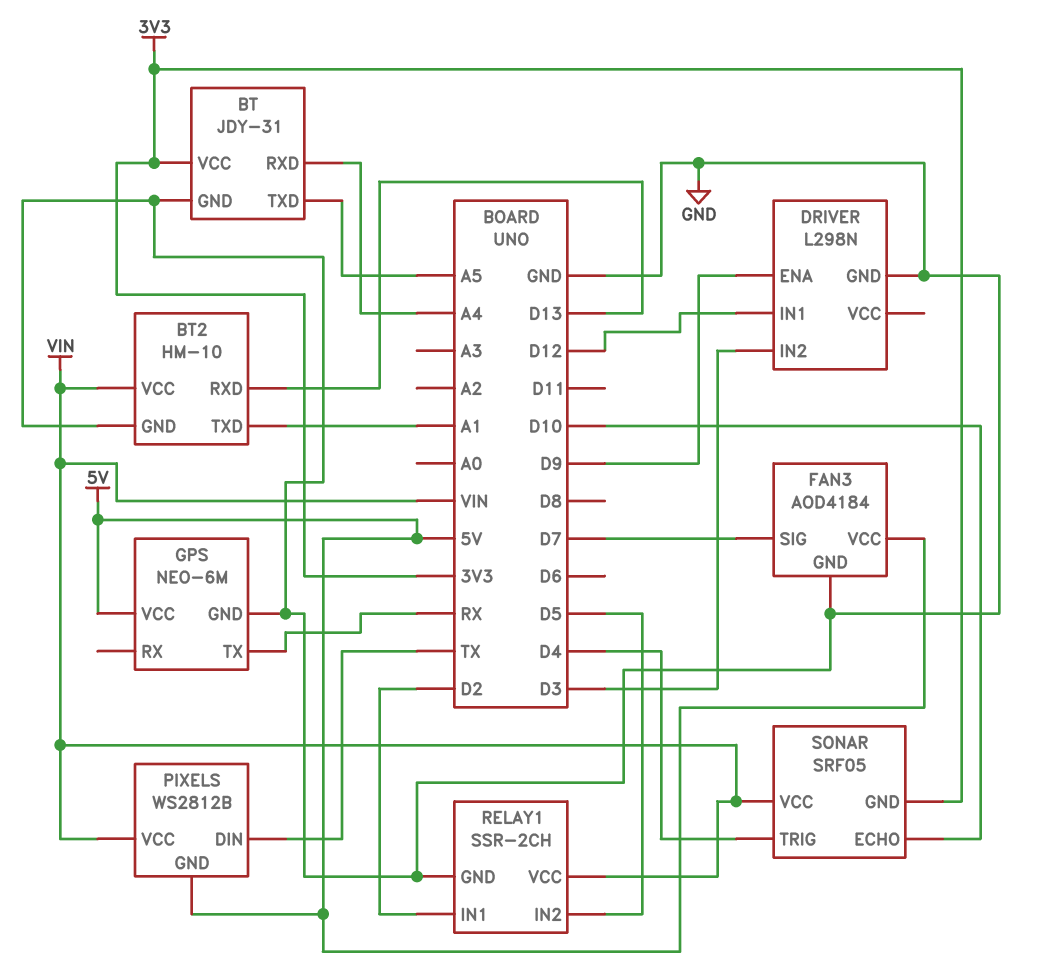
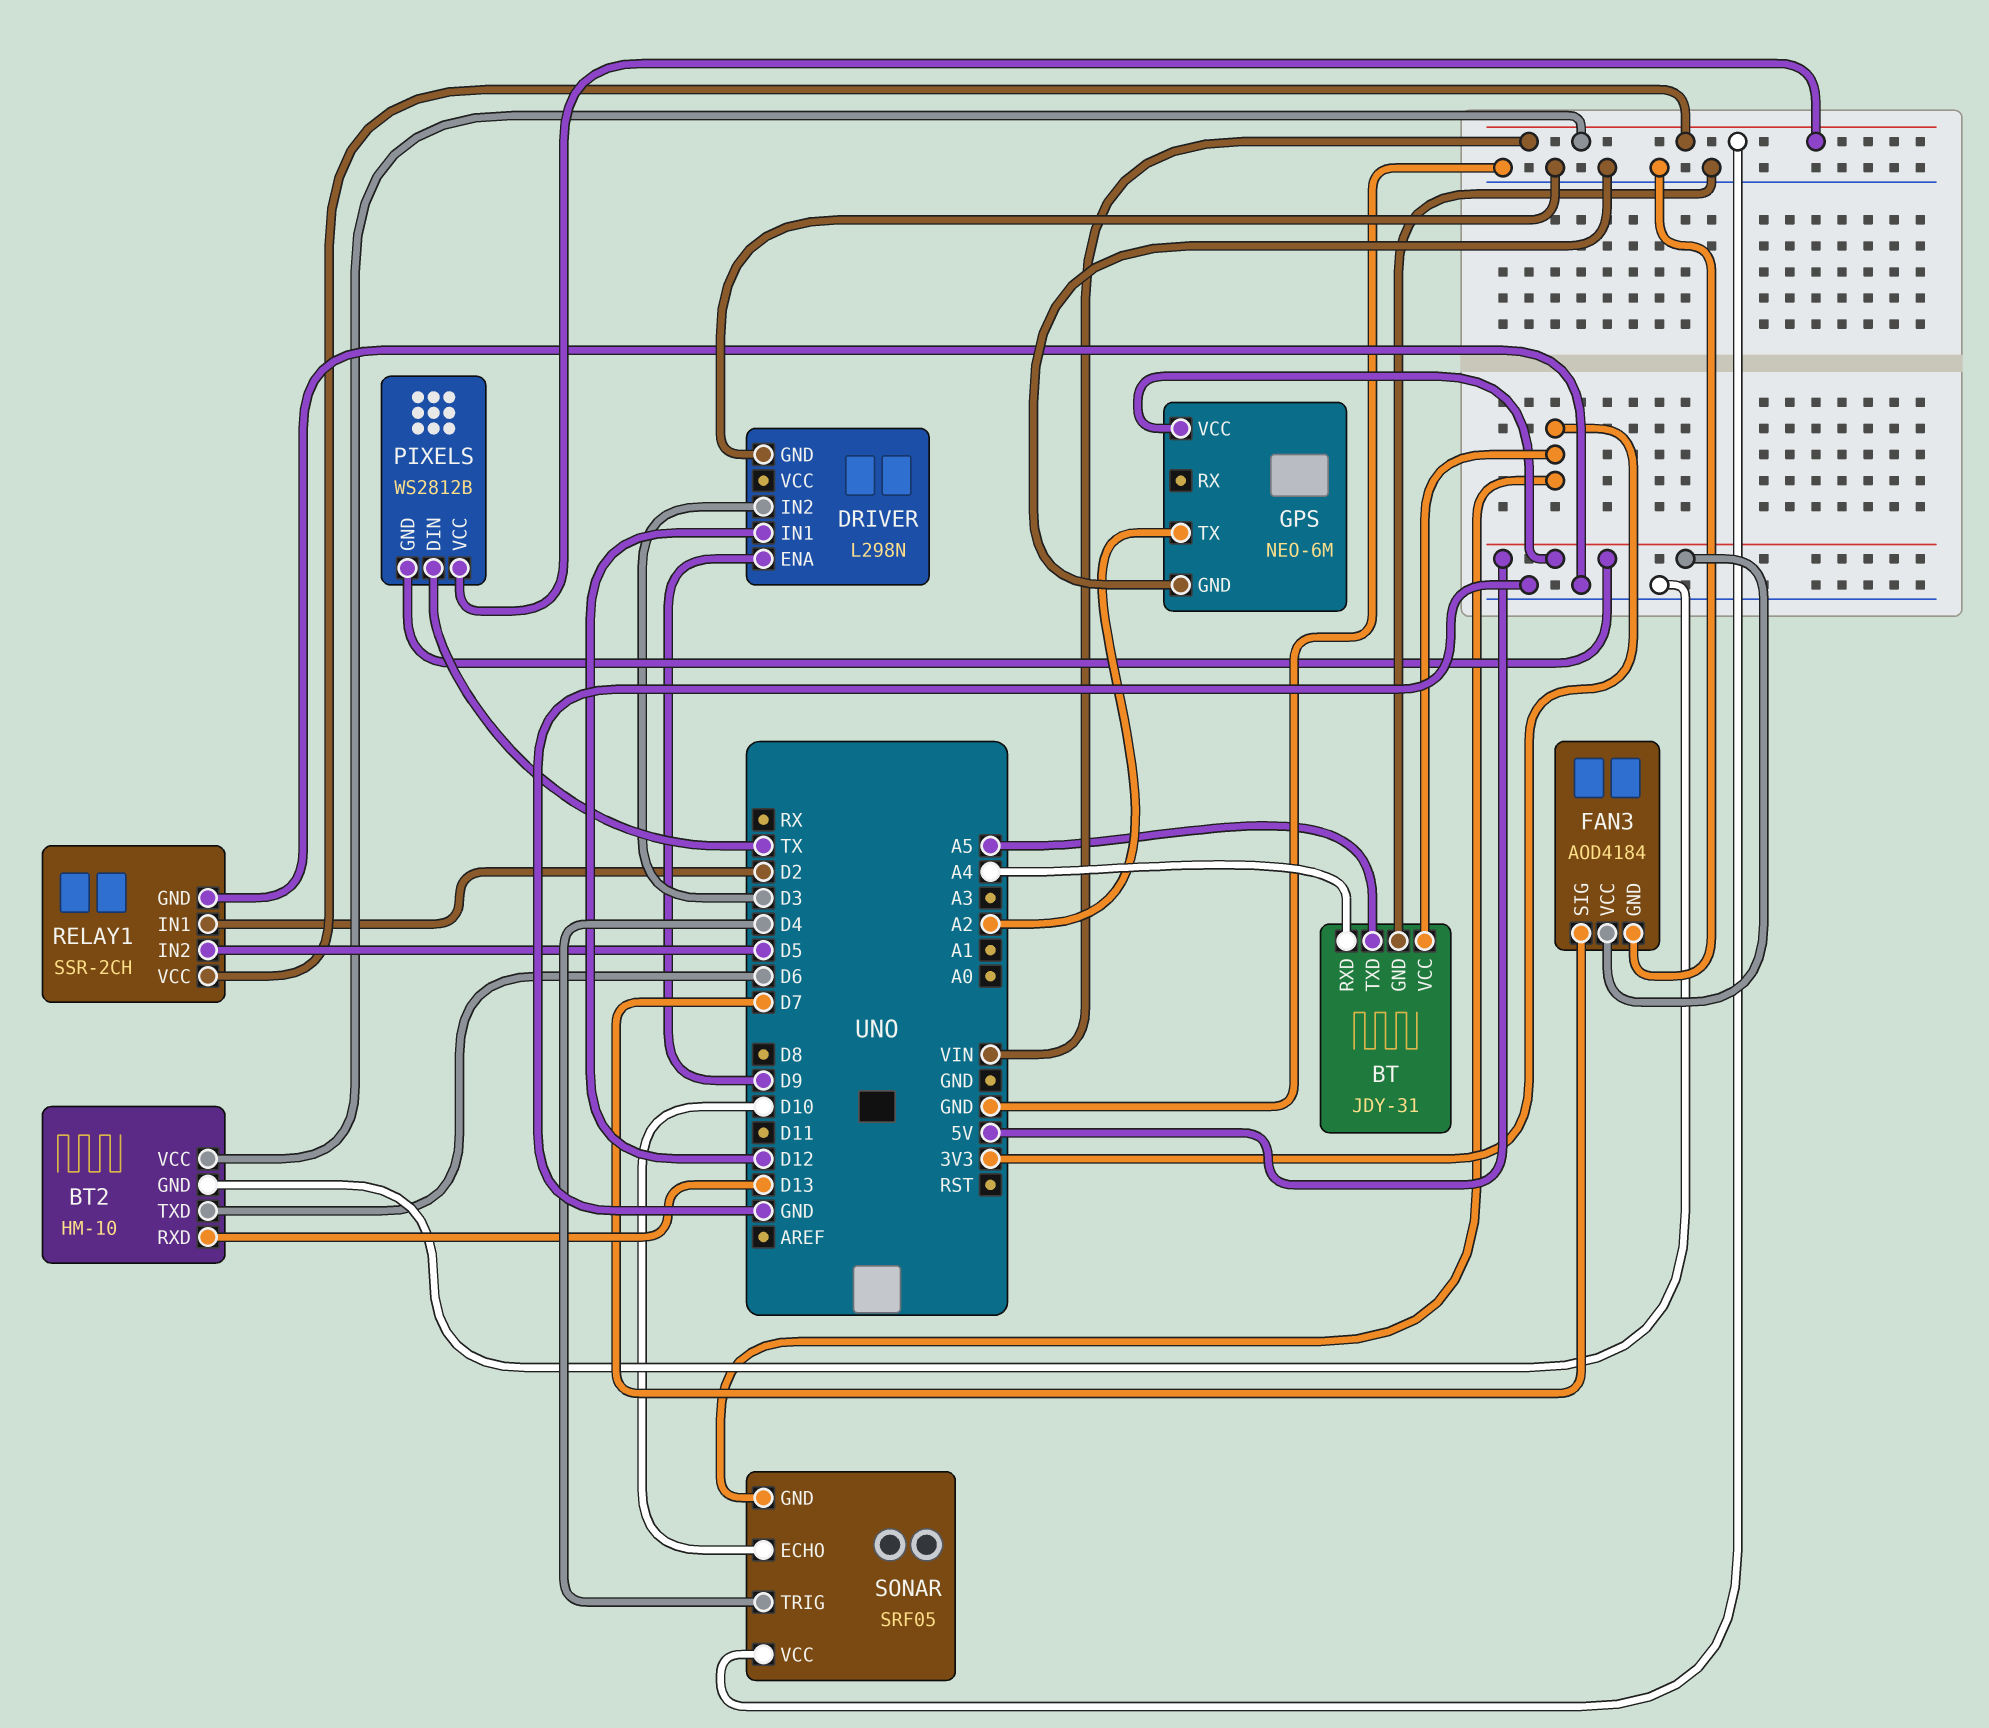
BT2 pin TXD: A1 -> D6
GPS pin TX: RX -> A2

